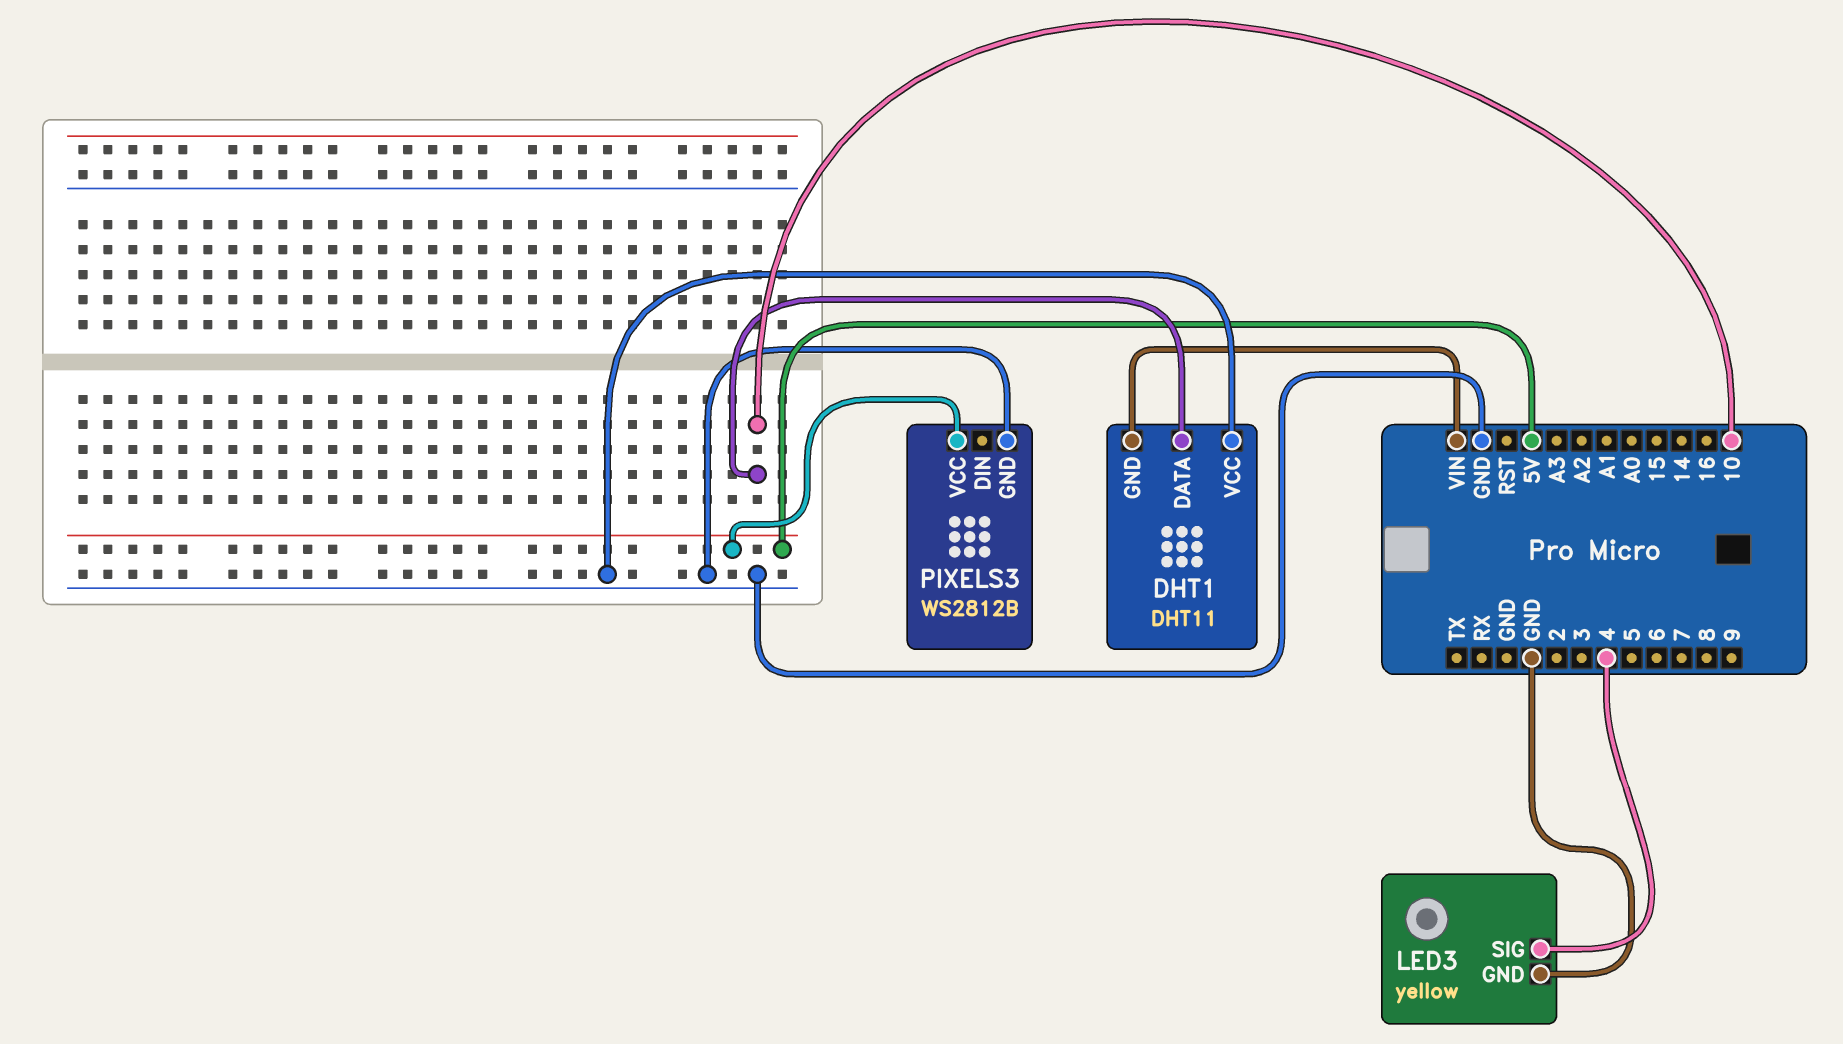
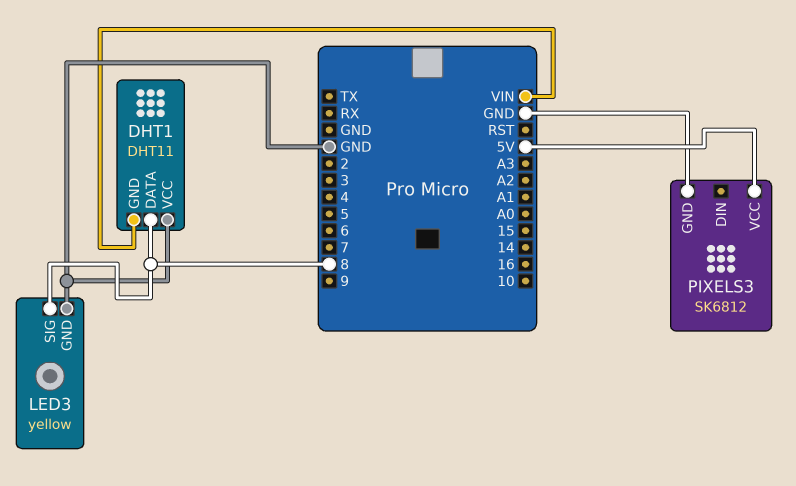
DHT1 pin DATA: 10 -> 8
LED3 pin SIG: 4 -> 8
PIXELS3: WS2812B -> SK6812

